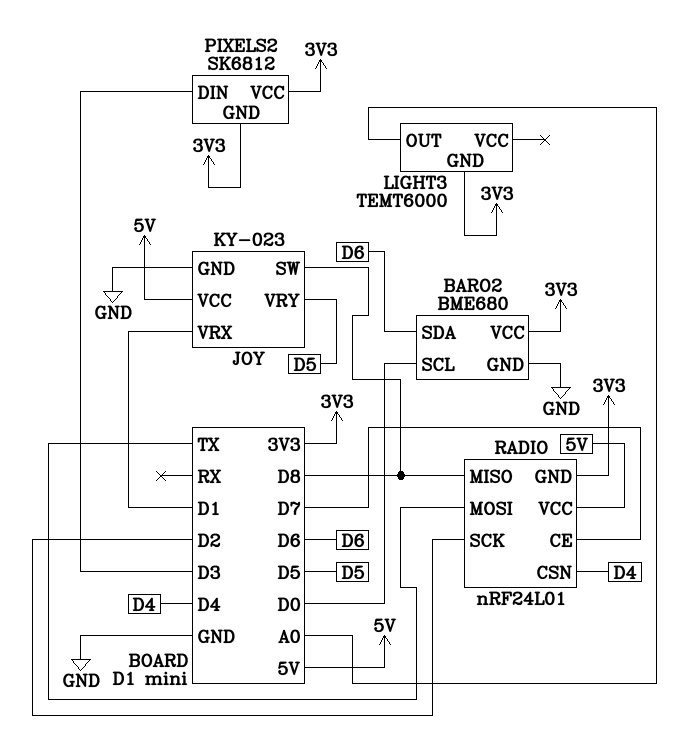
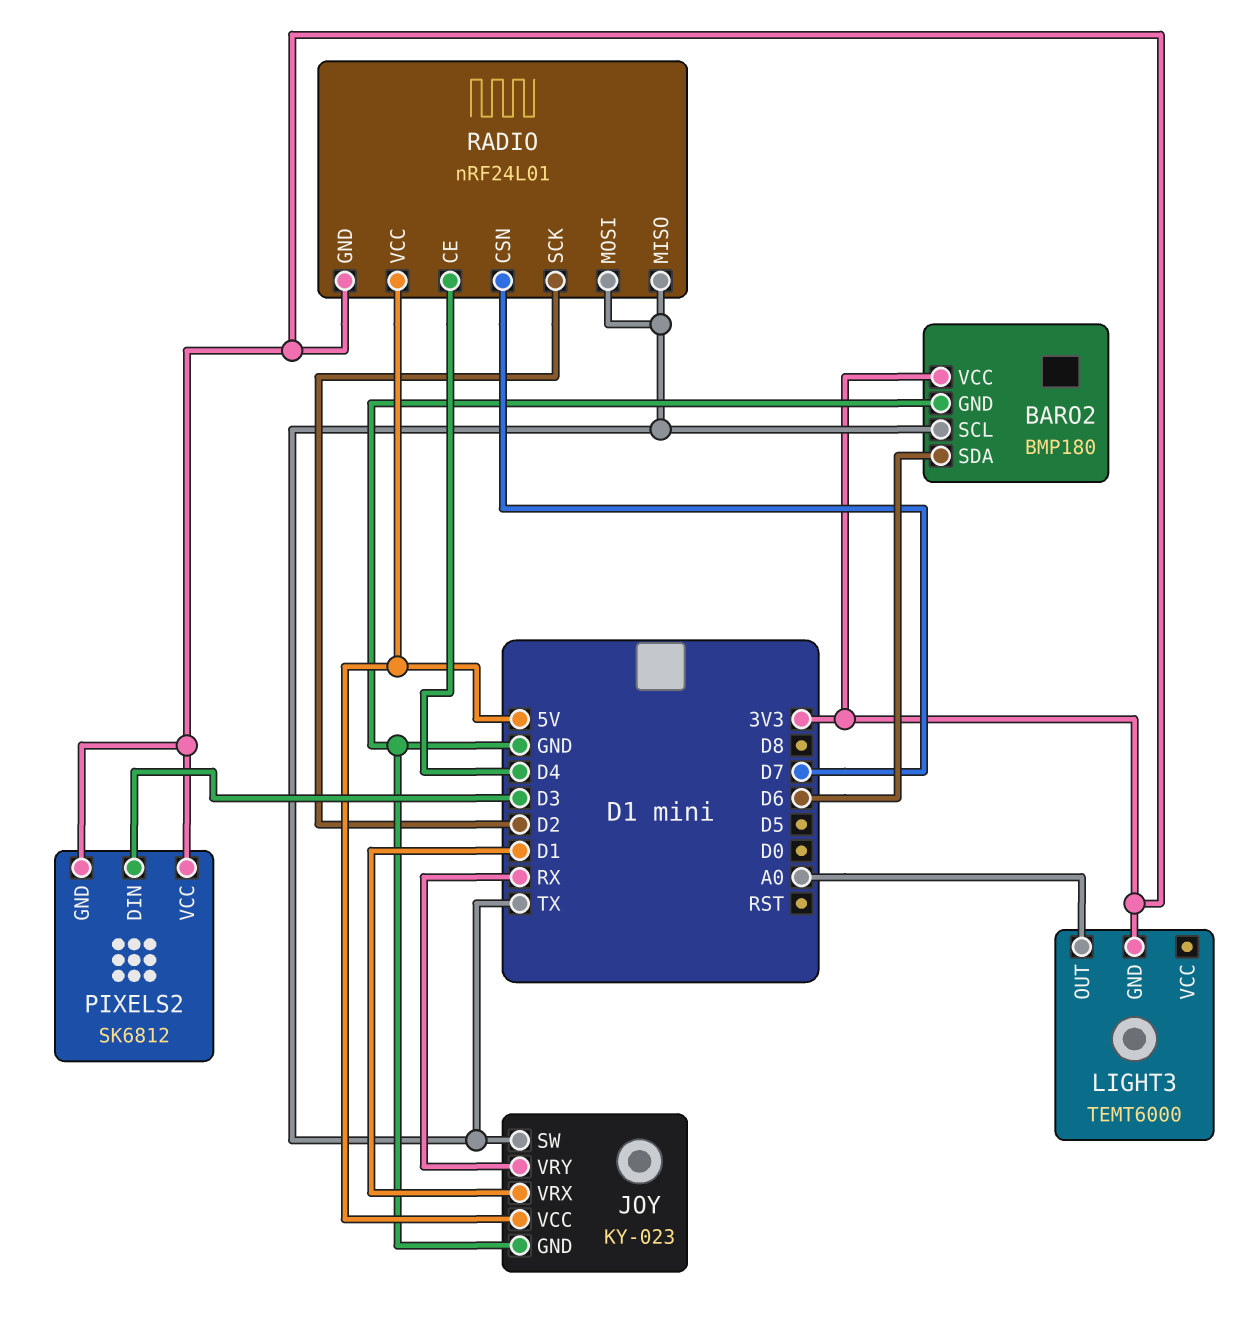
BARO2: BME680 -> BMP180
BARO2 pin SCL: D0 -> TX
JOY pin SW: D8 -> TX
JOY pin VRY: D5 -> RX
RADIO pin CE: D7 -> D4
RADIO pin CSN: D4 -> D7
RADIO pin MISO: D8 -> TX

